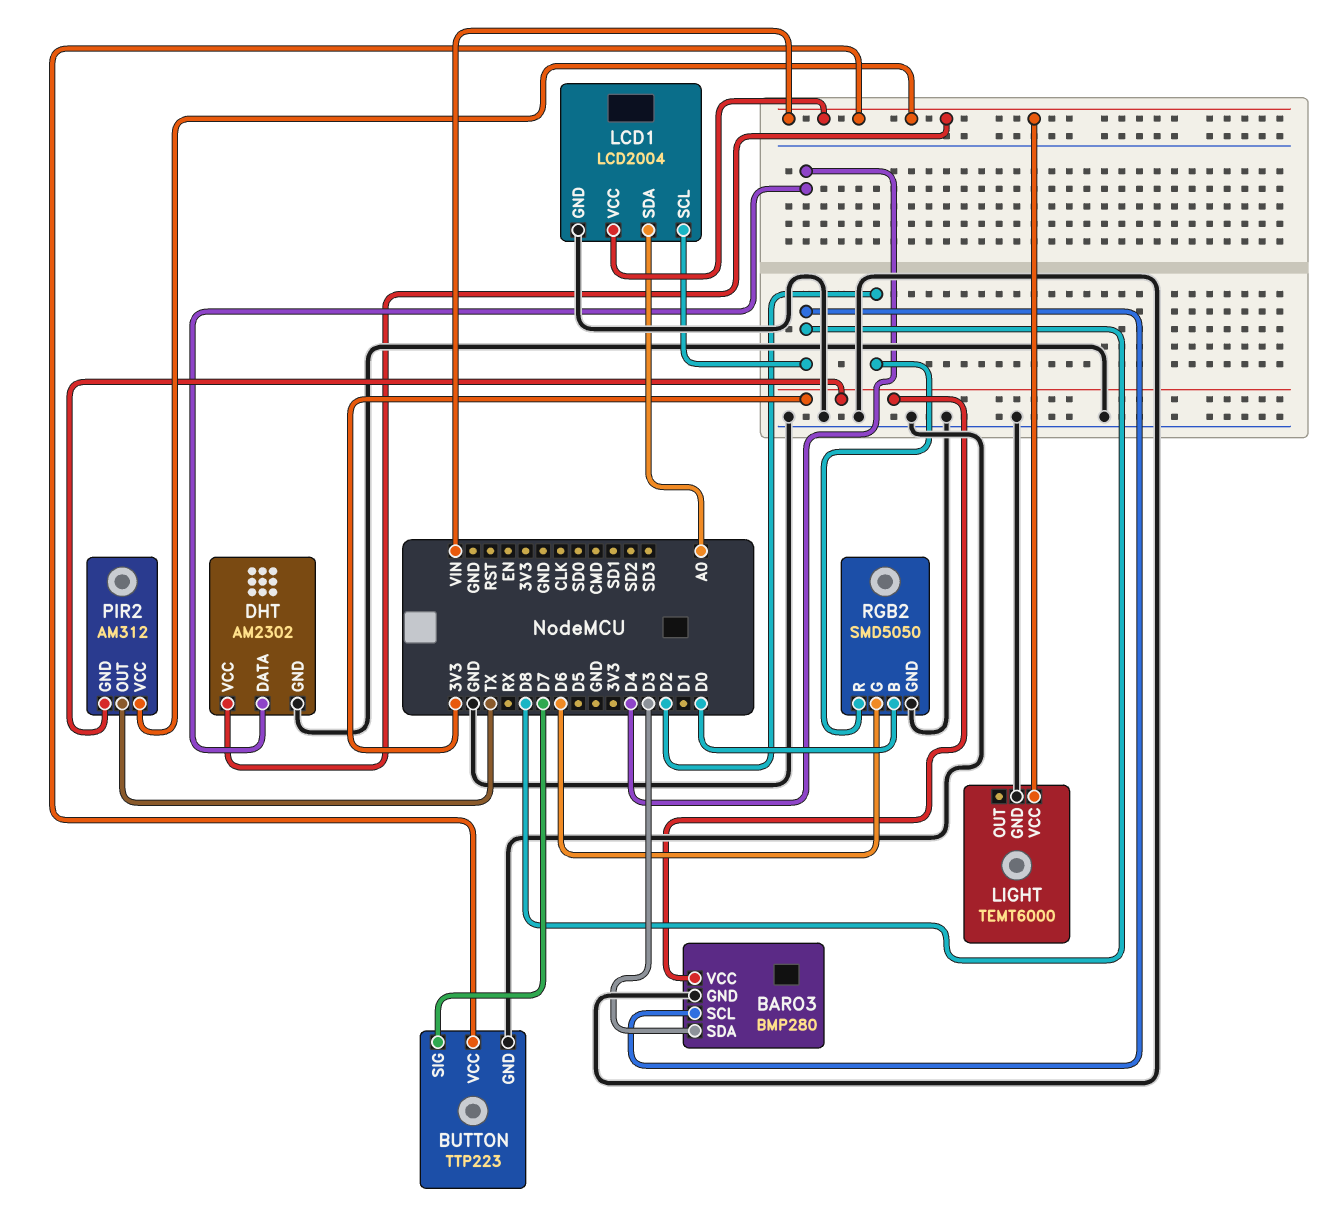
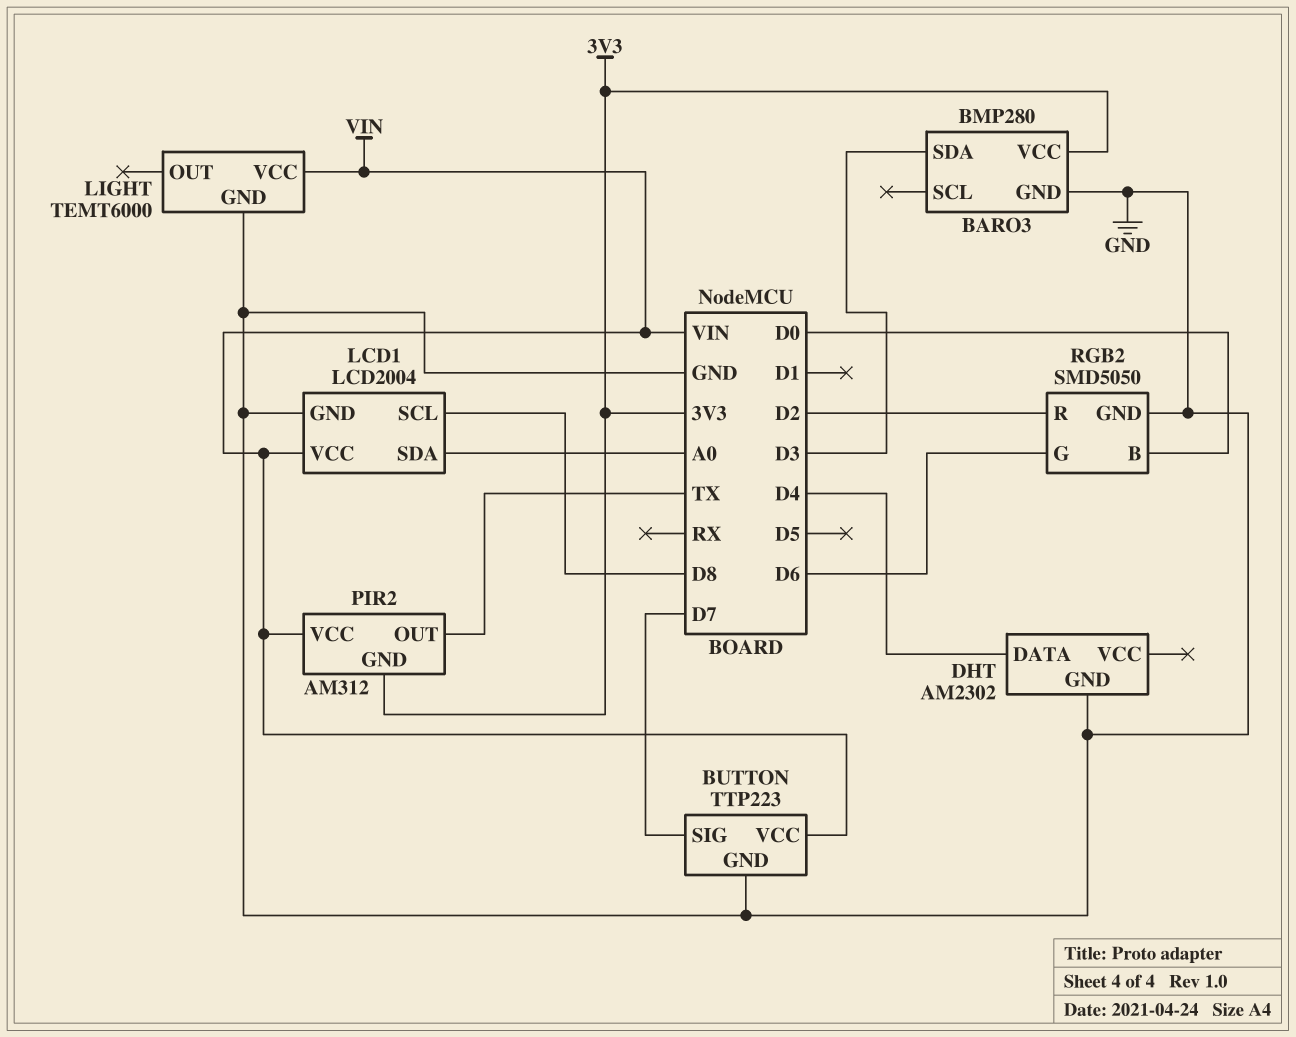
BARO3 pin SCL: D8 -> none
DHT pin VCC: VIN -> none

